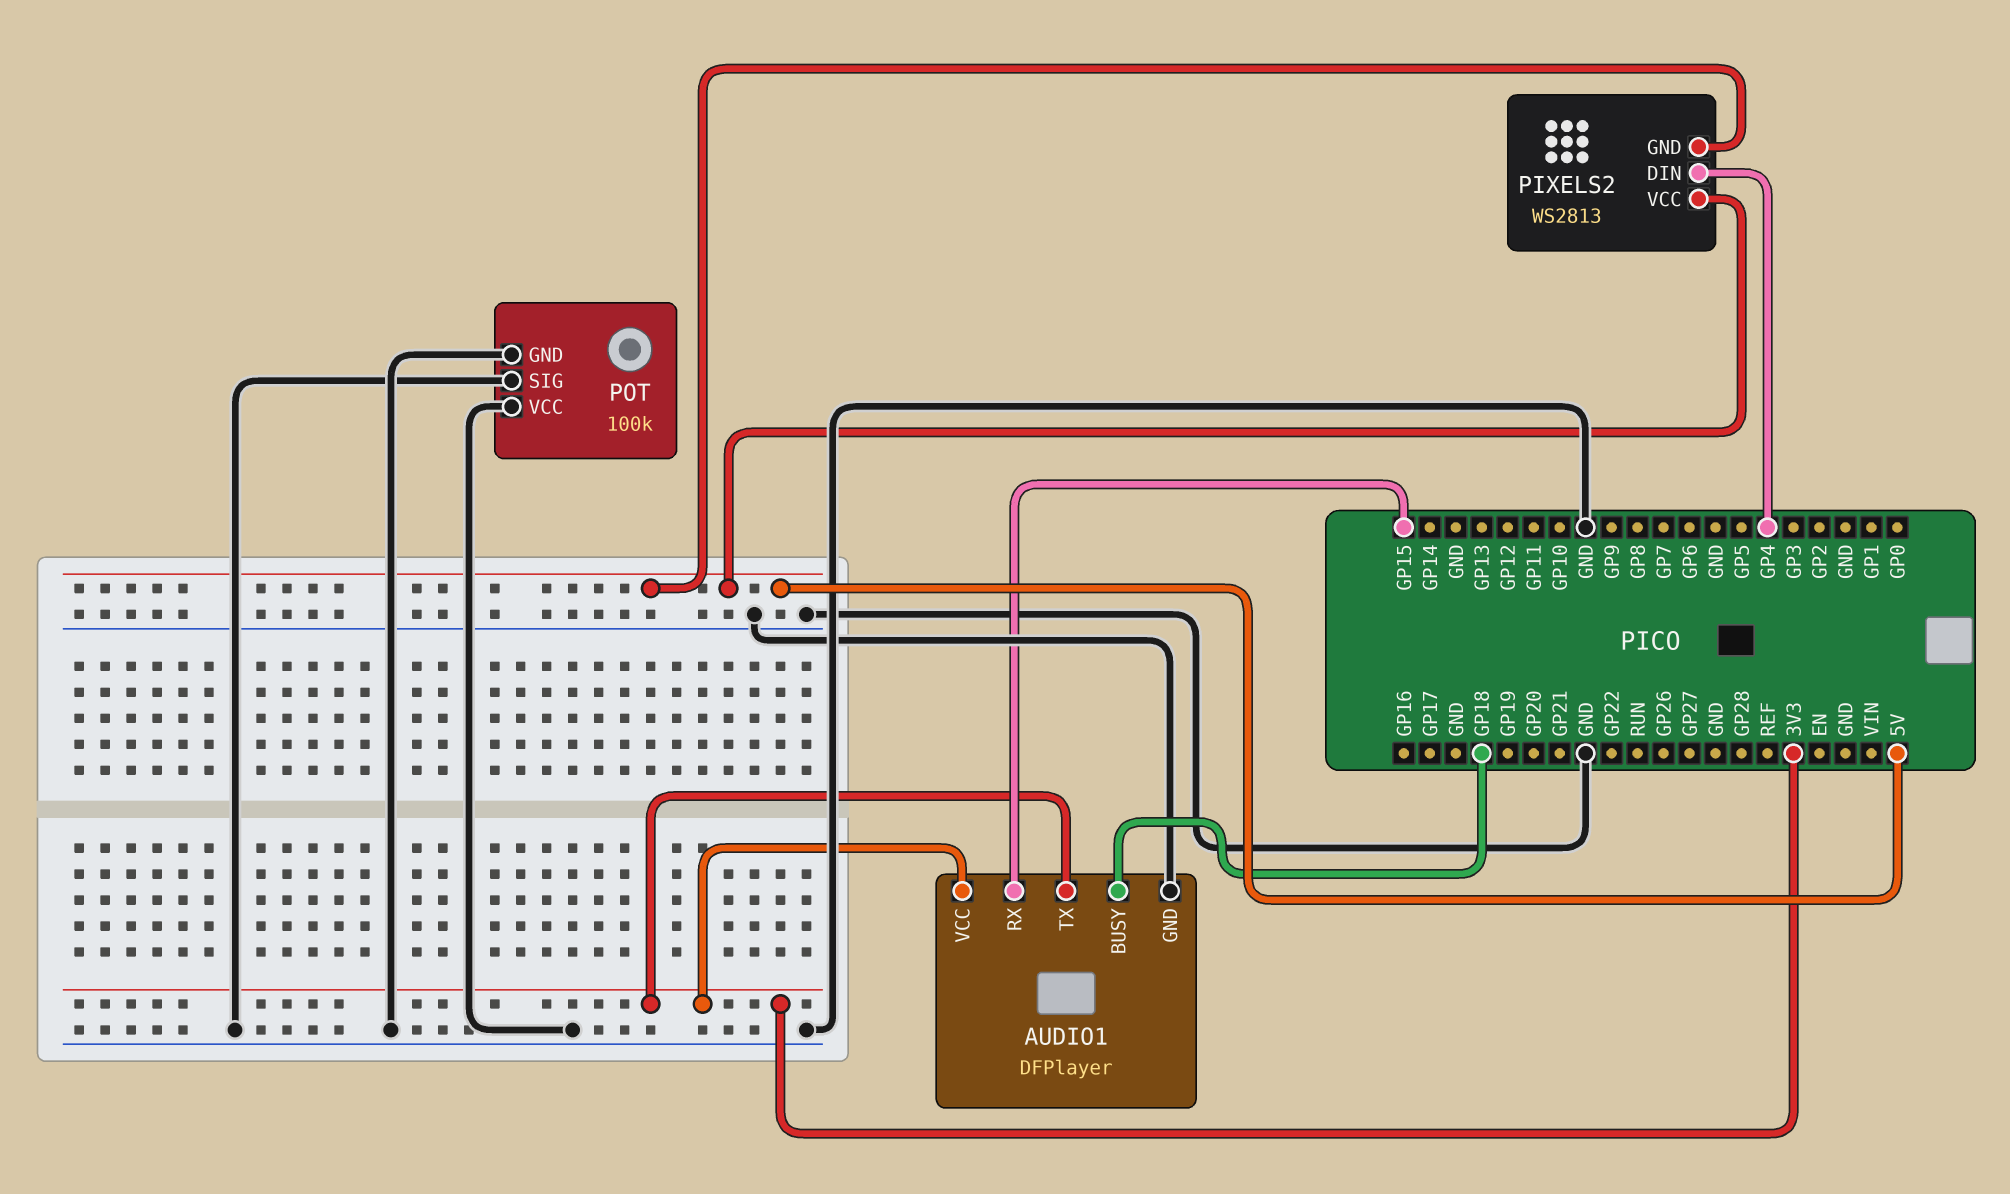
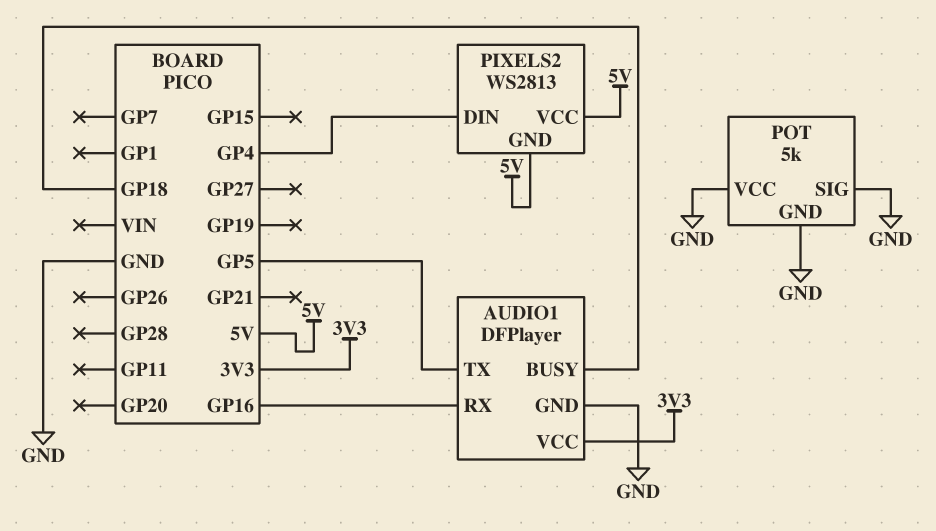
AUDIO1 pin RX: GP15 -> GP16
AUDIO1 pin TX: 3V3 -> GP5
POT: 100k -> 5k

